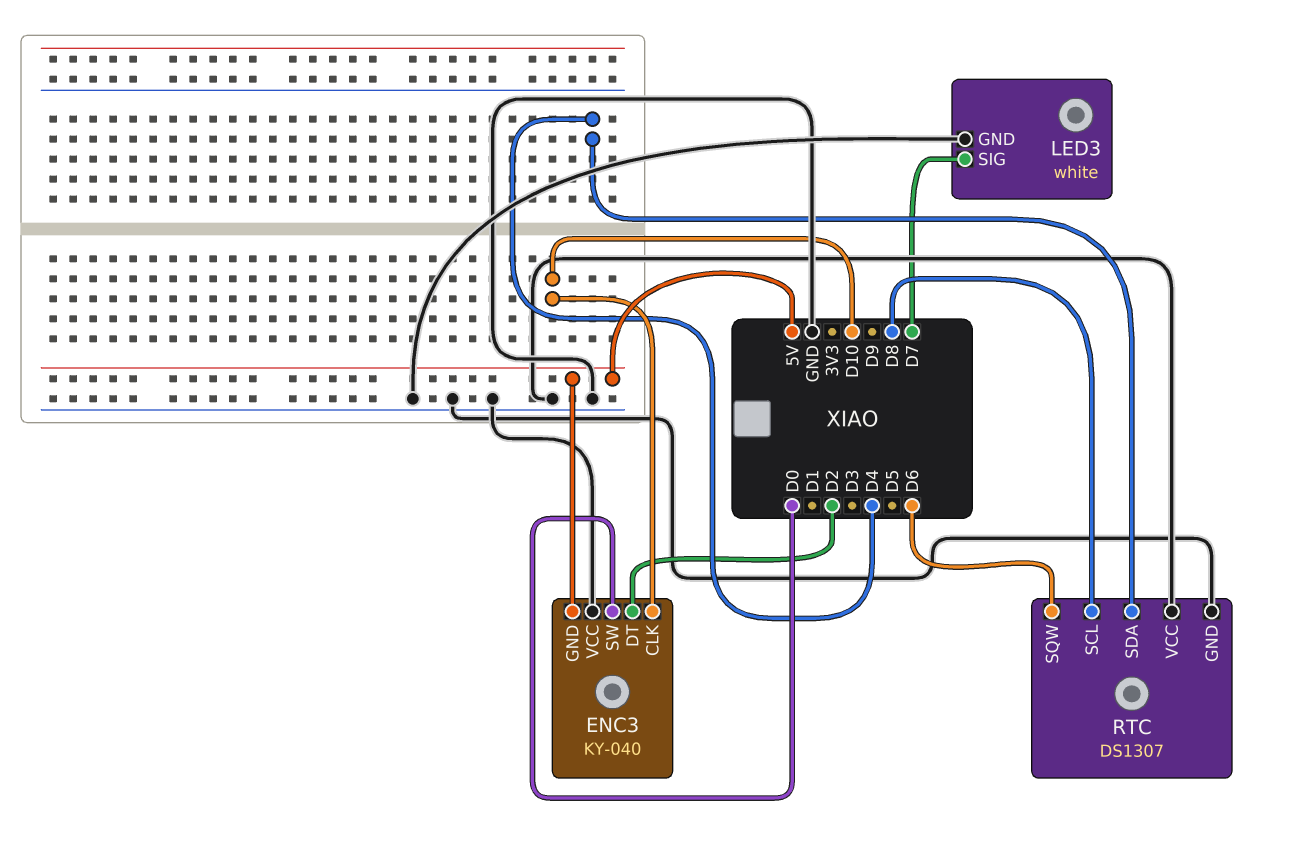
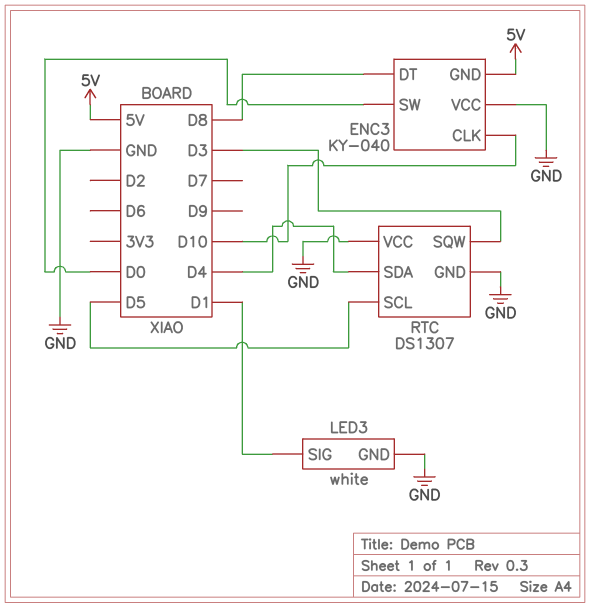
ENC3 pin DT: D2 -> D8
LED3 pin SIG: D7 -> D1
RTC pin SCL: D8 -> D5
RTC pin SQW: D6 -> D3

